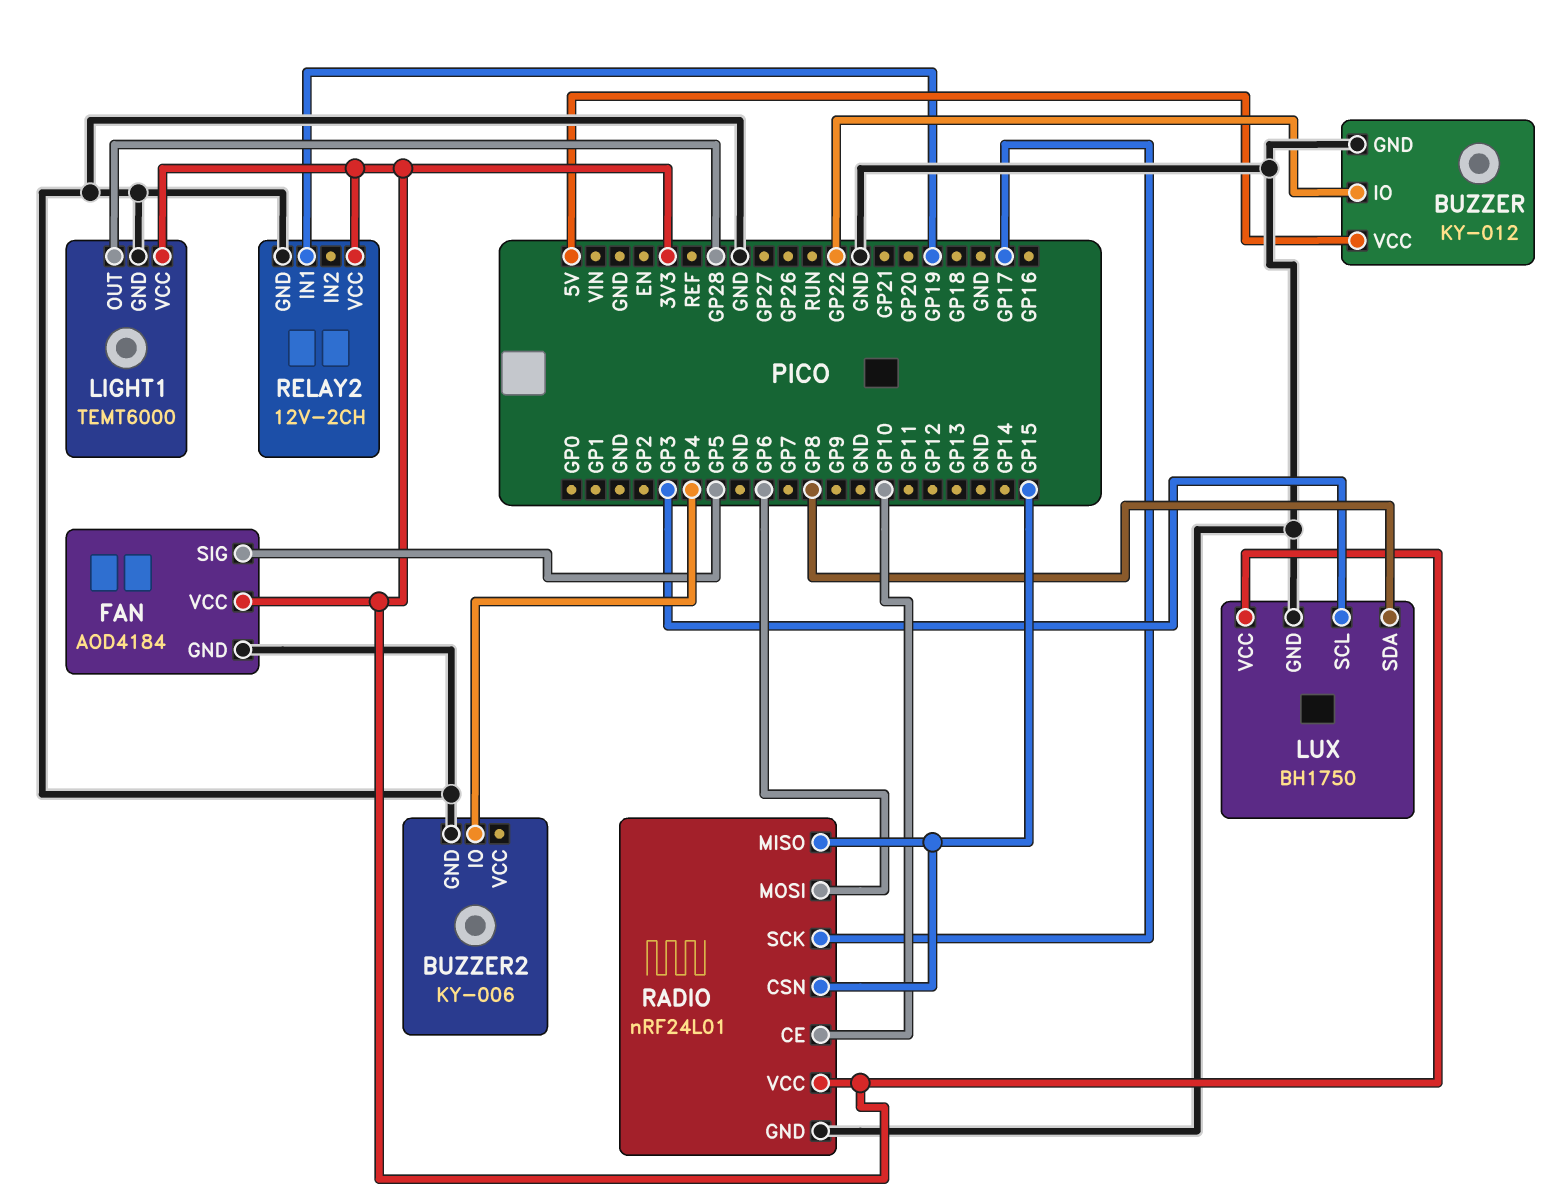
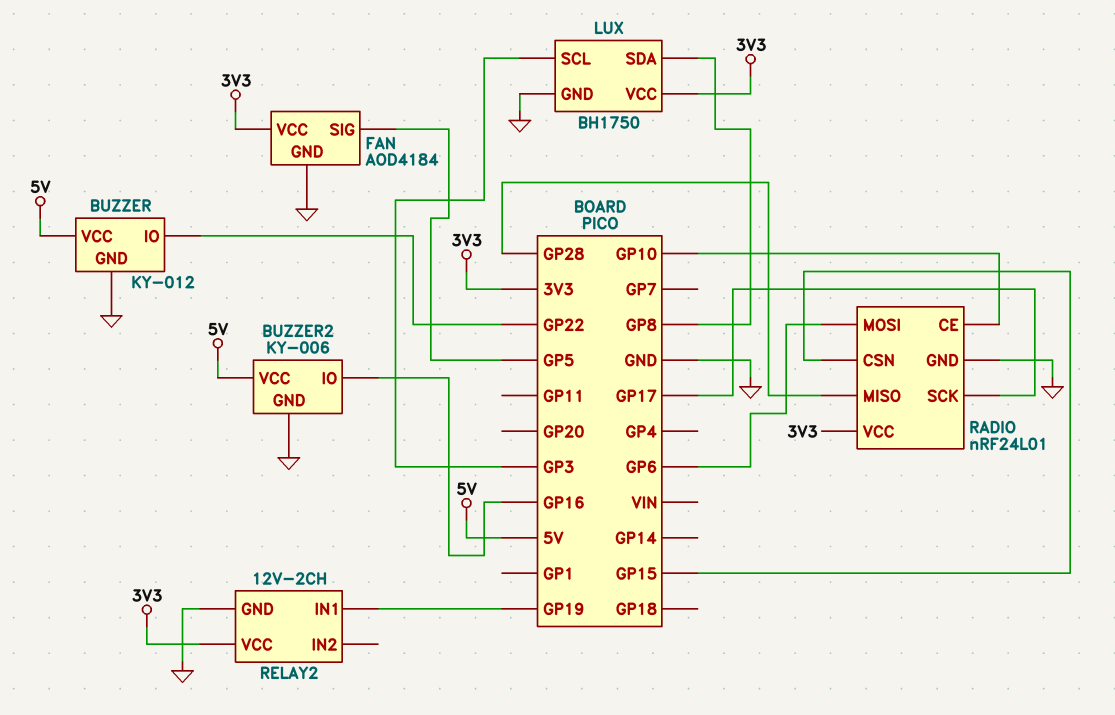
BUZZER2 pin IO: GP4 -> GP16
BUZZER2 pin VCC: none -> 5V
LIGHT1: TEMT6000 -> none
LIGHT1 pin GND: GND -> none
LIGHT1 pin OUT: GP28 -> none
LIGHT1 pin VCC: 3V3 -> none
RADIO pin MISO: GP15 -> GP28

